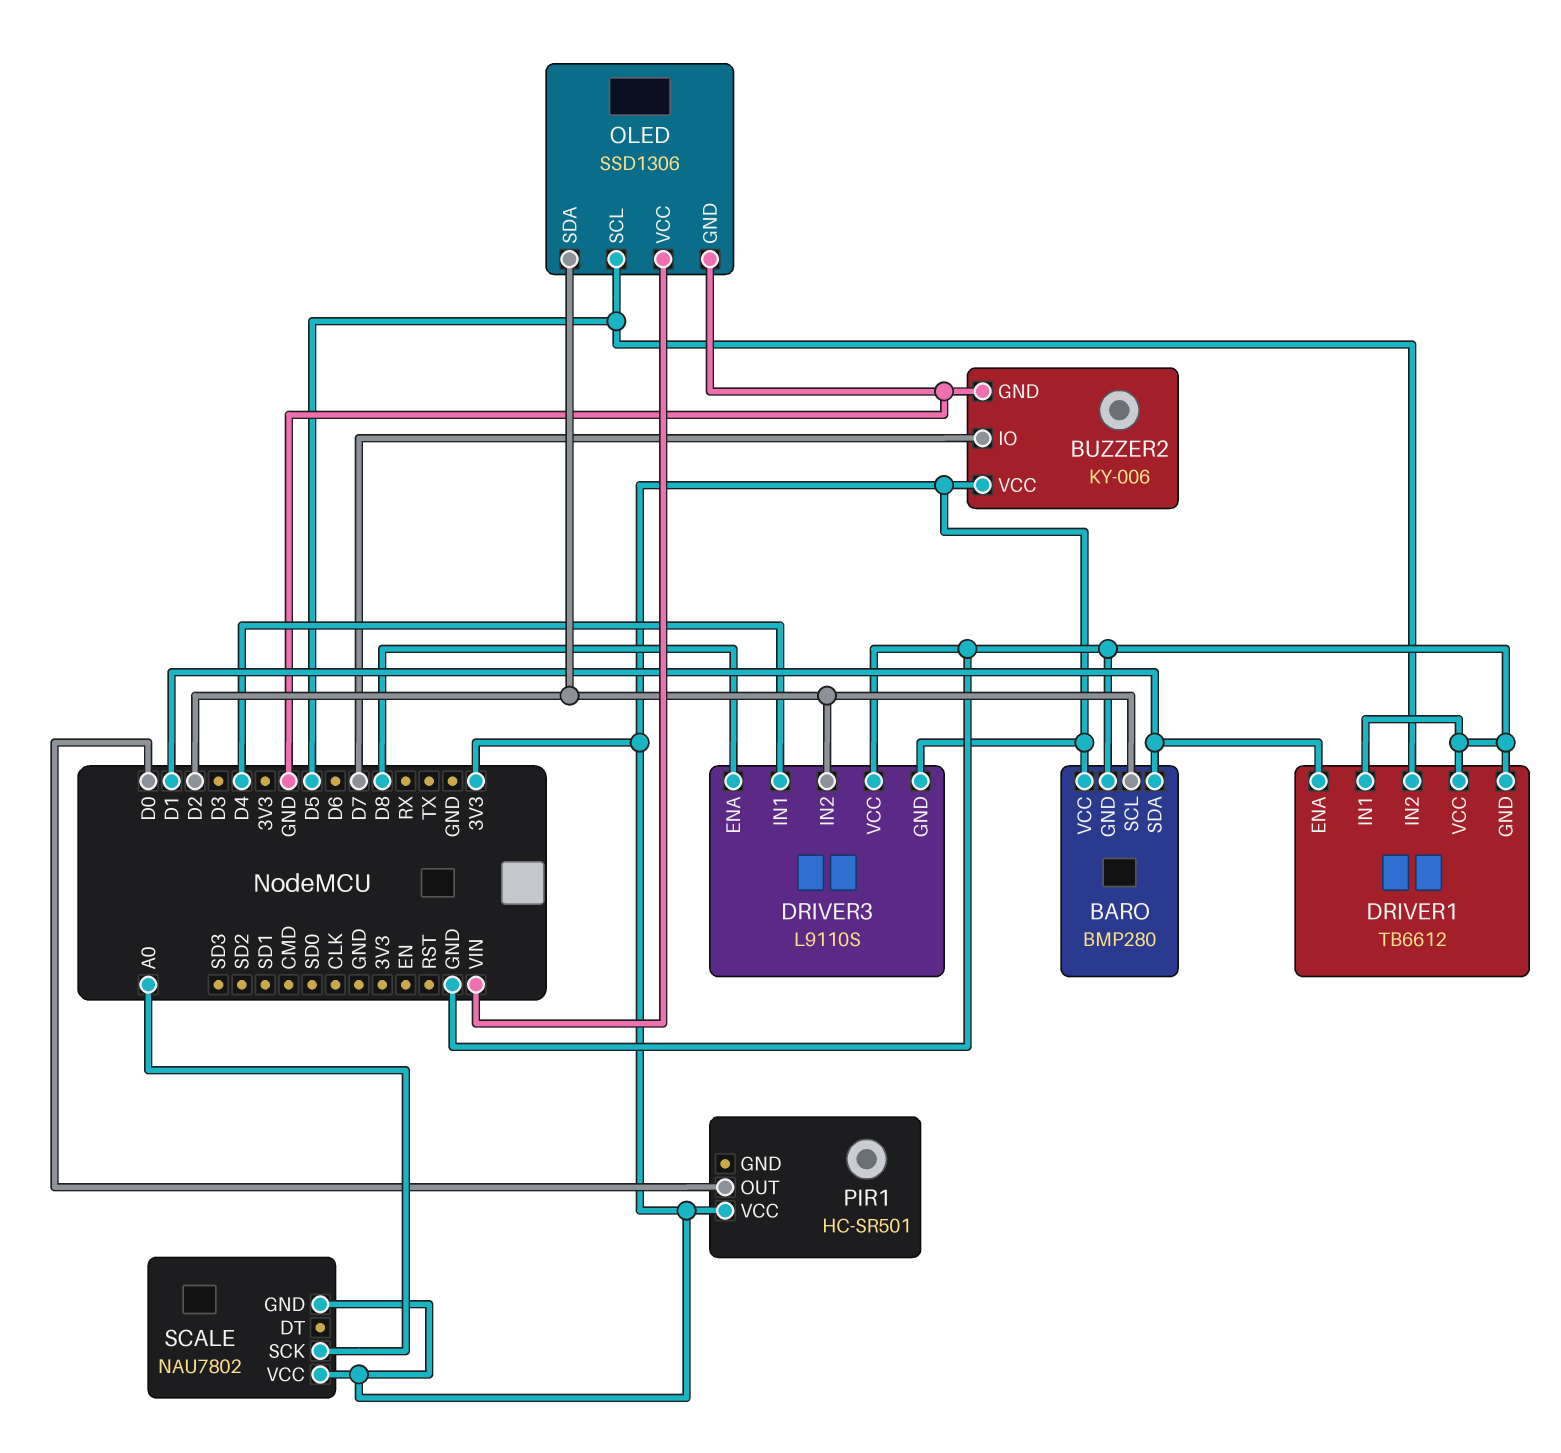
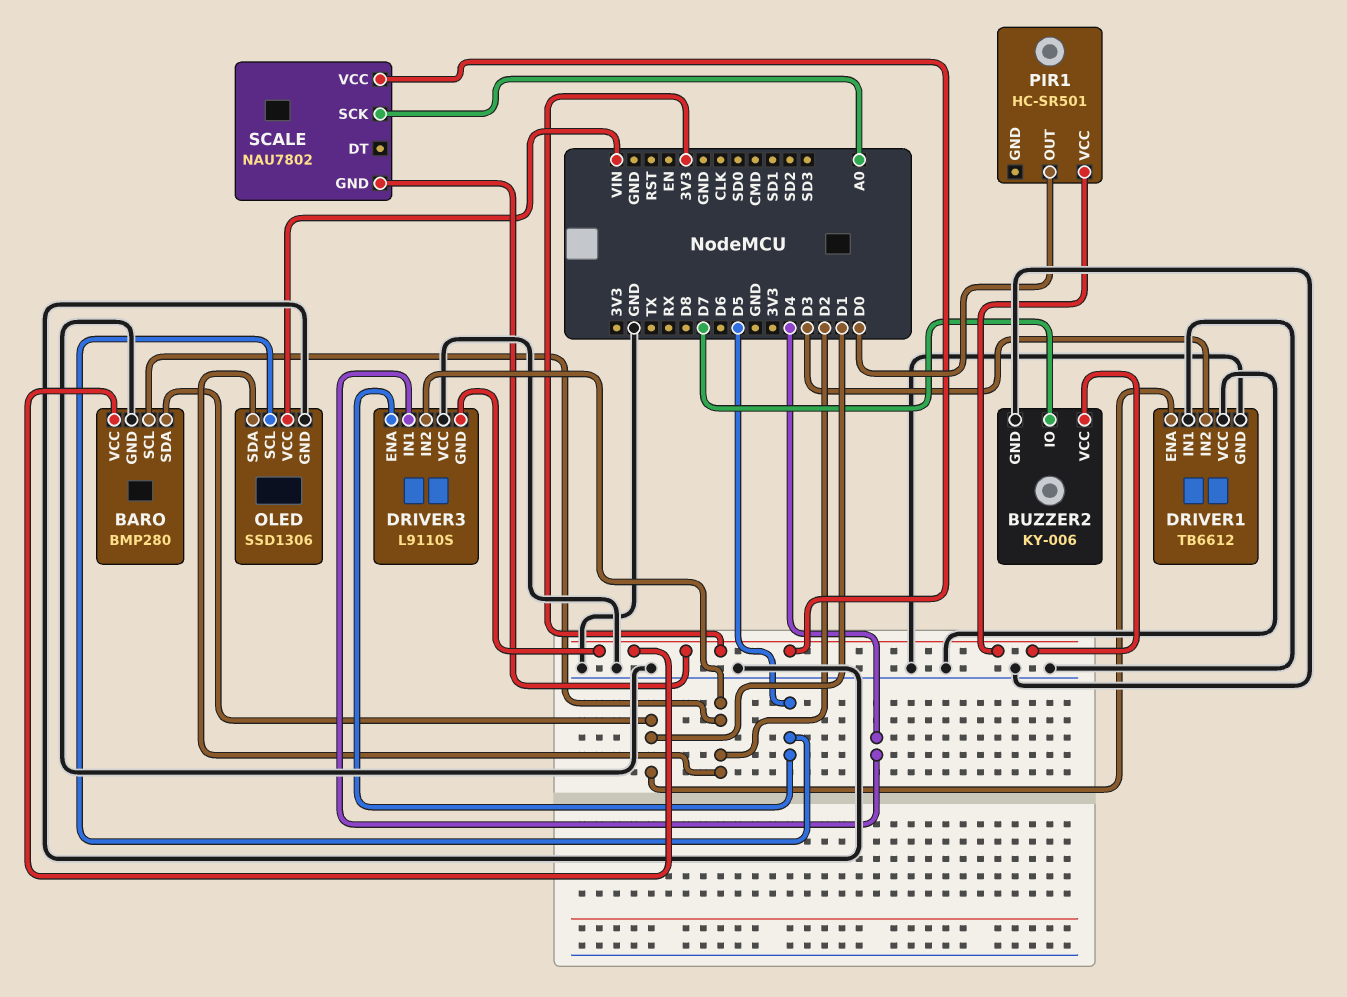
DRIVER1 pin IN2: D5 -> D3
DRIVER3 pin ENA: D8 -> D5

